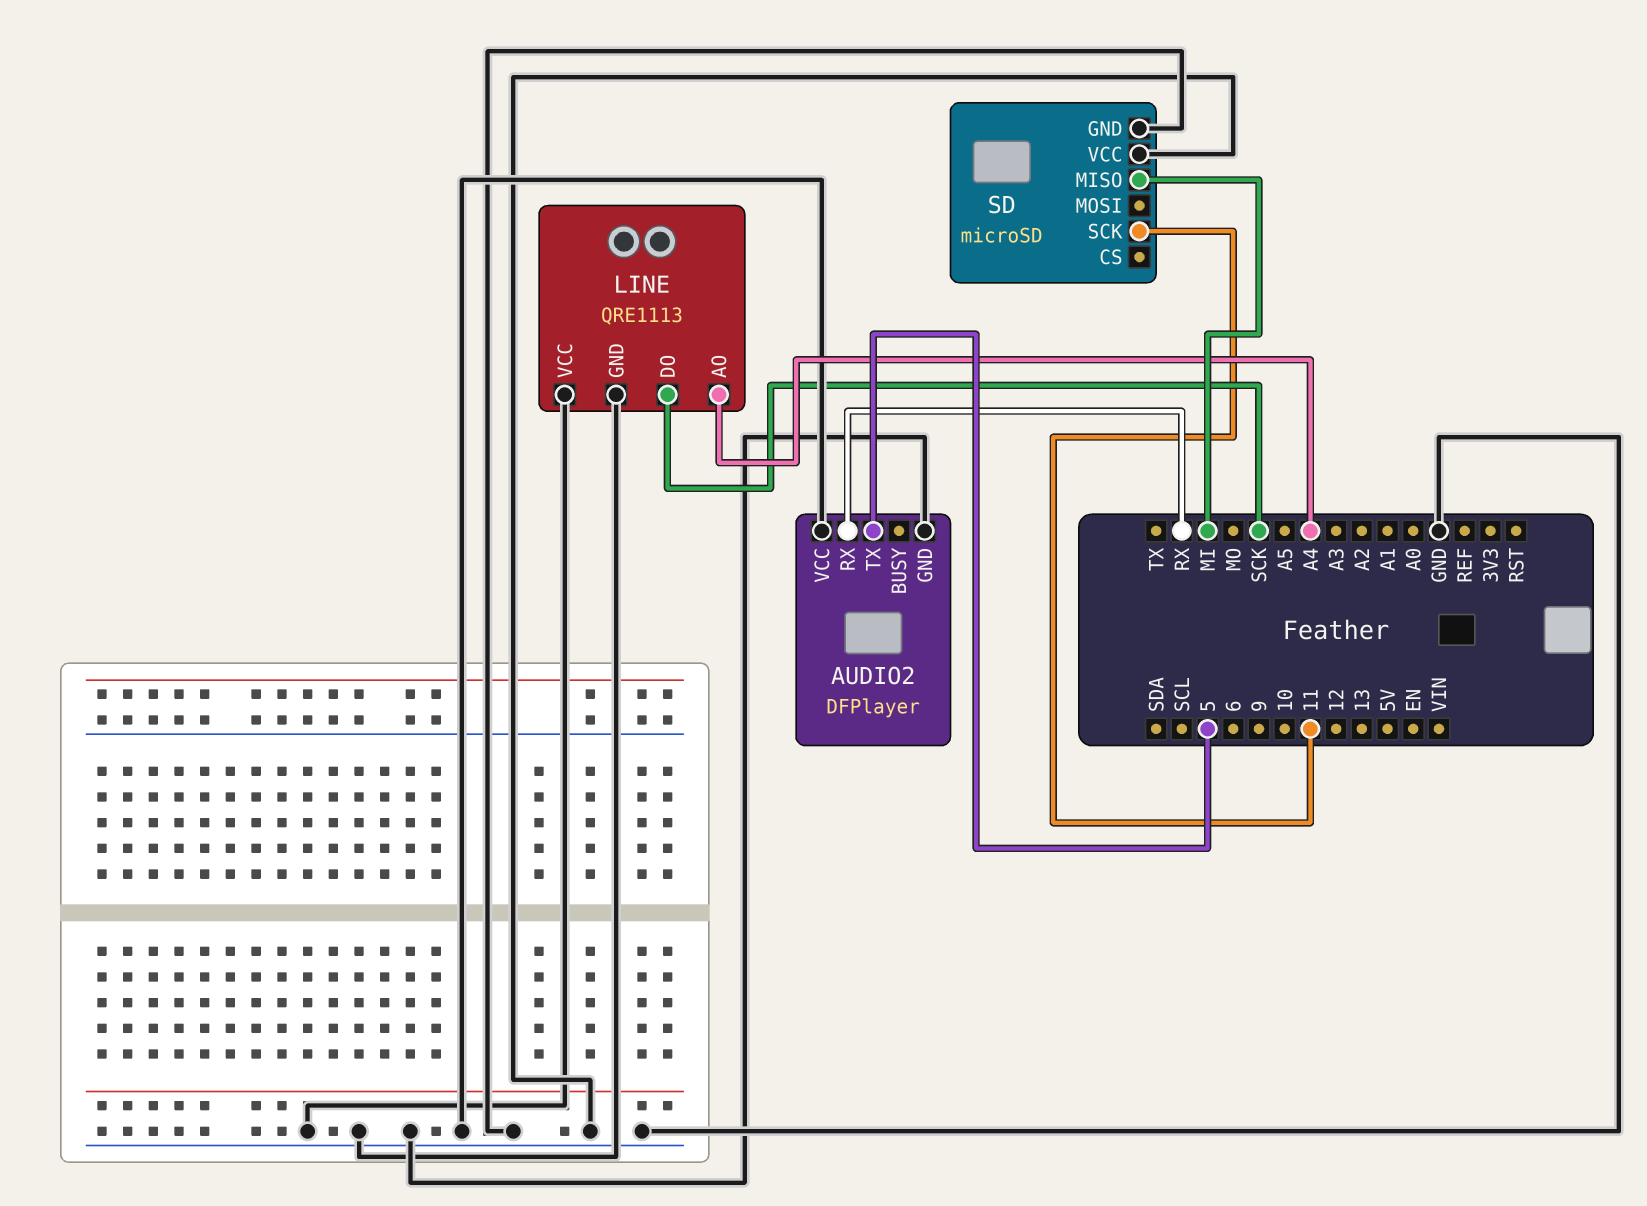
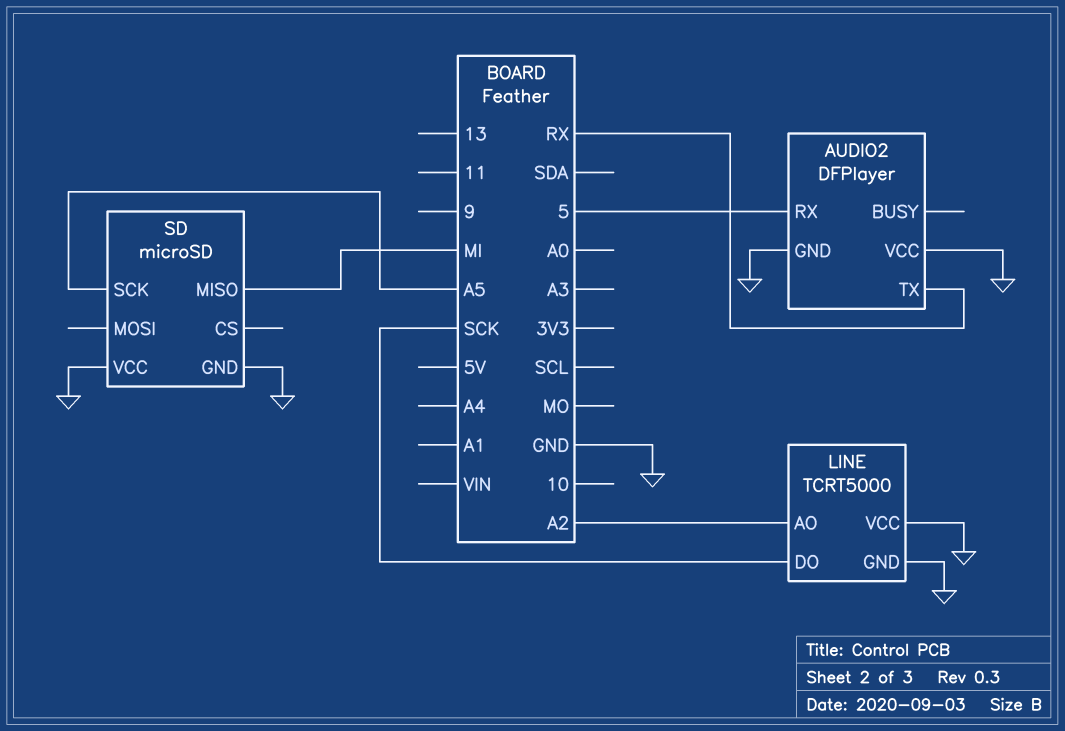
AUDIO2 pin RX: RX -> 5
AUDIO2 pin TX: 5 -> RX
LINE: QRE1113 -> TCRT5000
LINE pin AO: A4 -> A2
SD pin SCK: 11 -> A5

